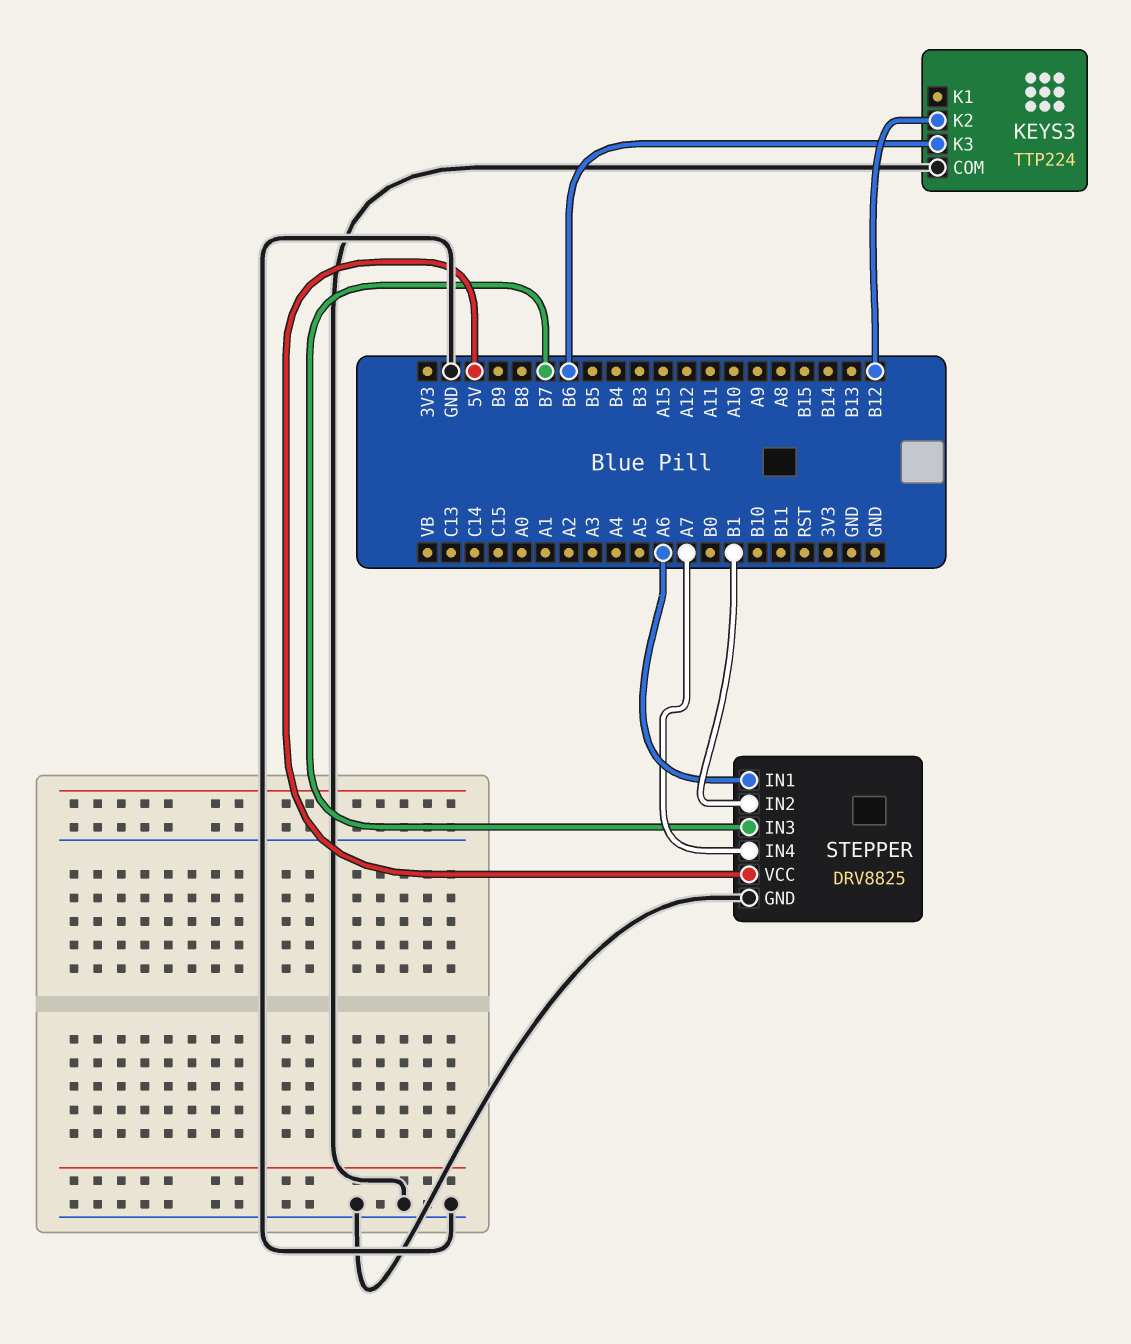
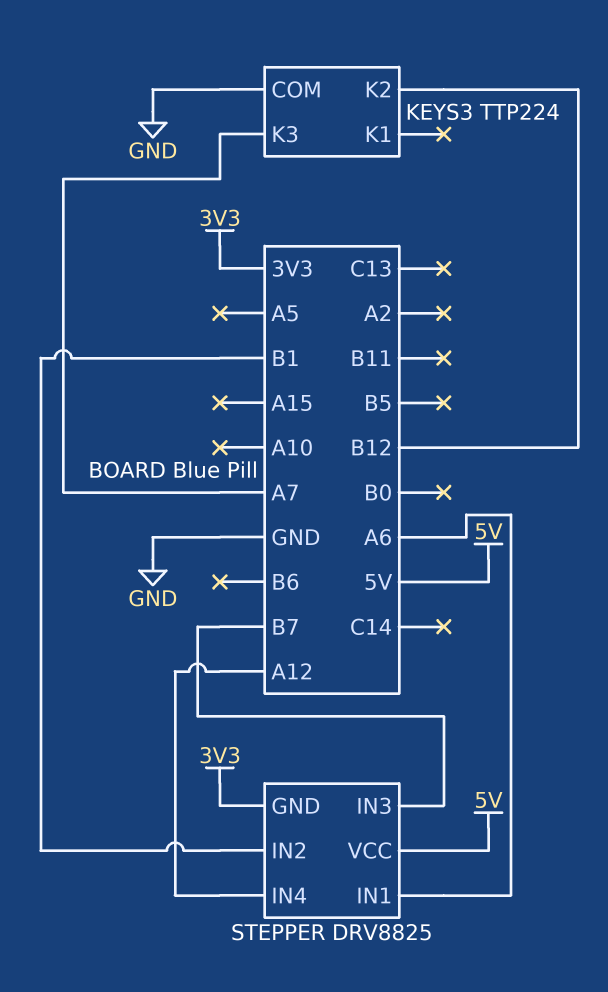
KEYS3 pin K3: B6 -> A7
STEPPER pin GND: GND -> 3V3
STEPPER pin IN4: A7 -> A12

